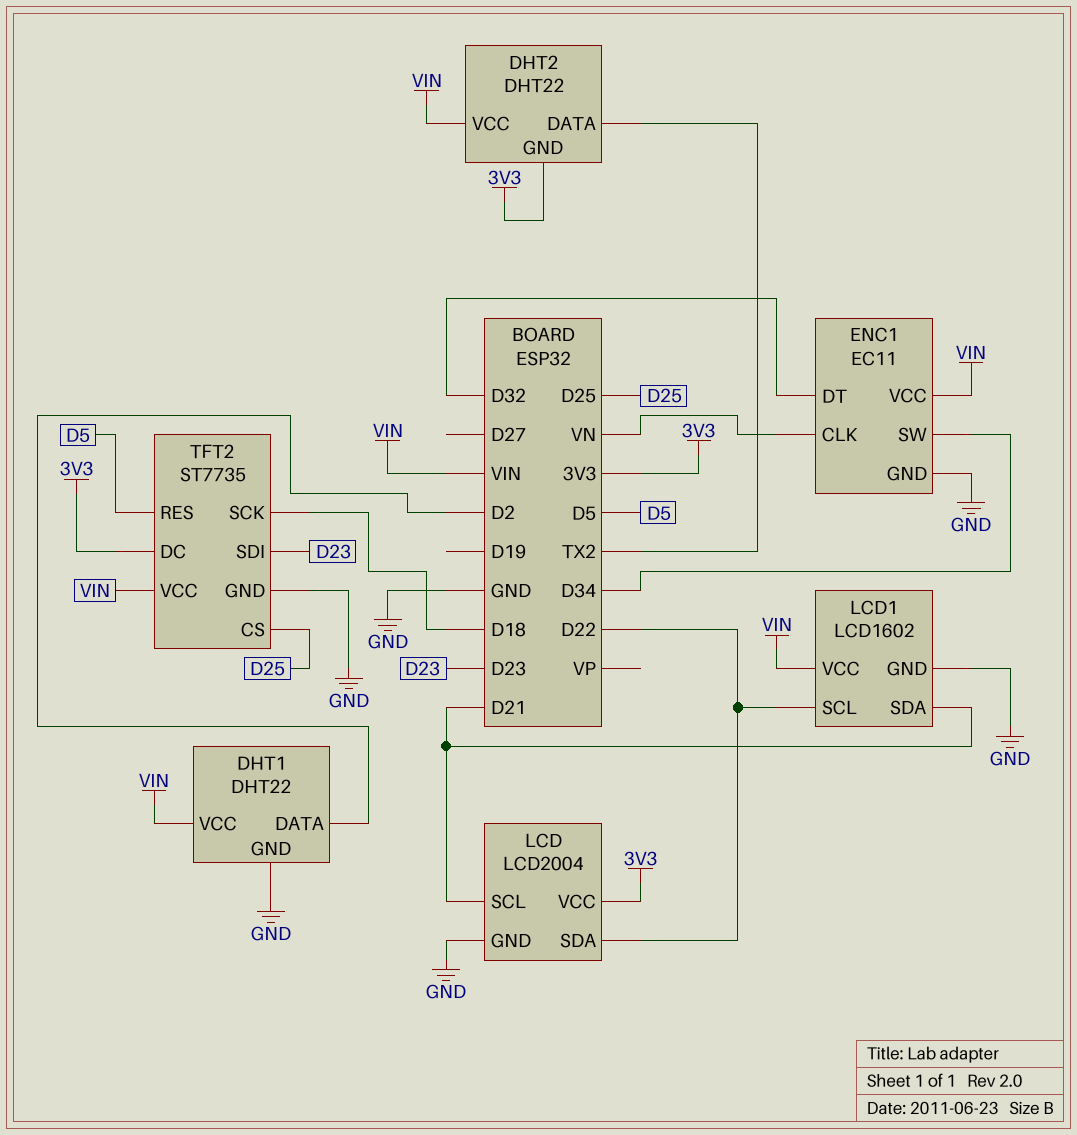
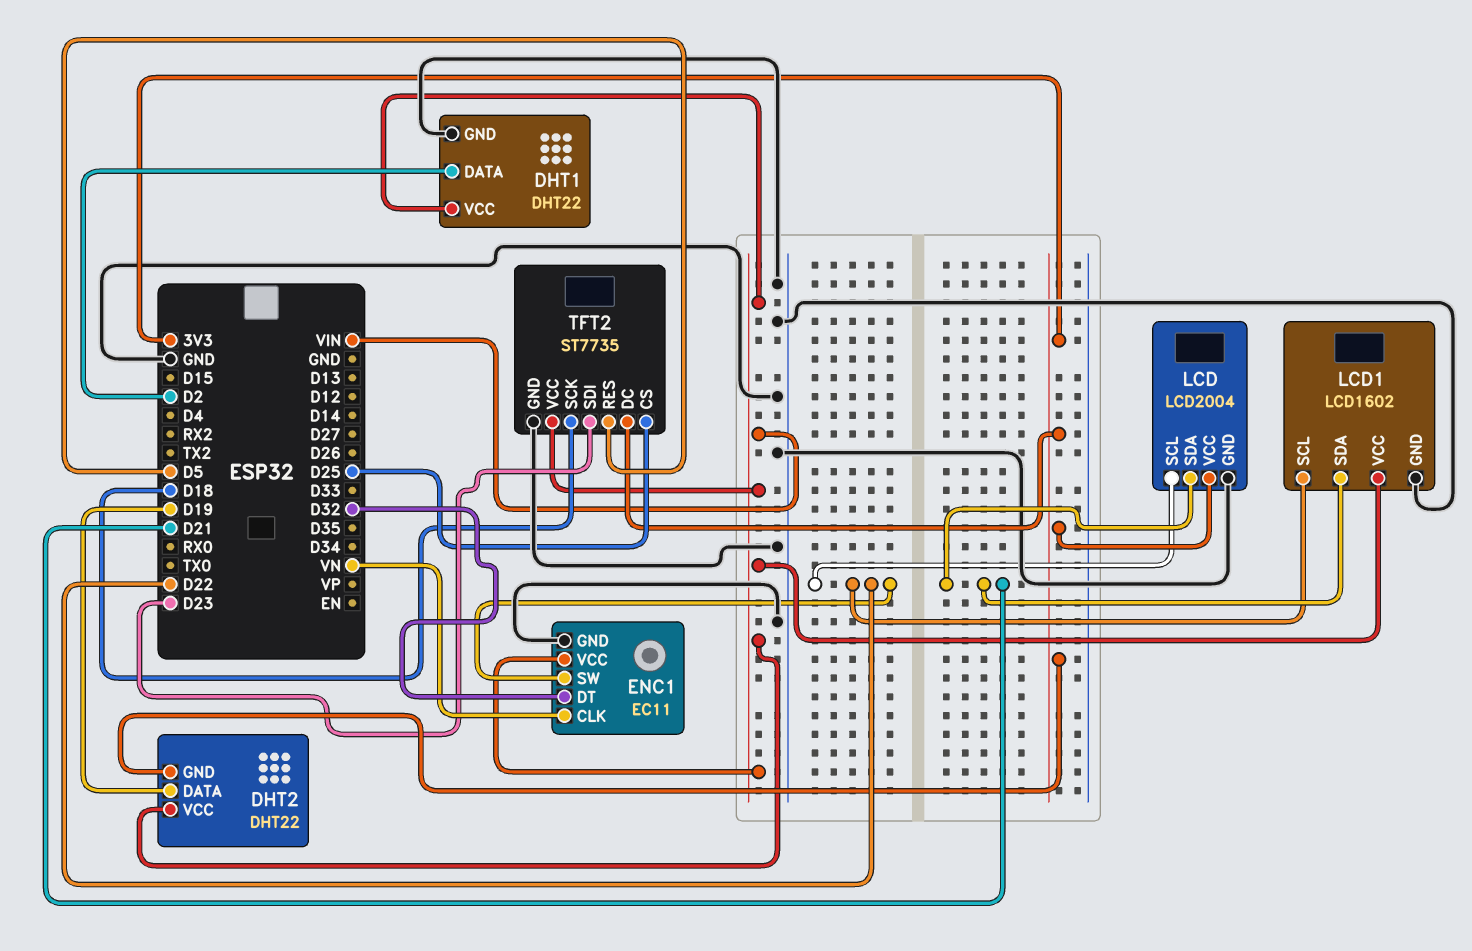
DHT2 pin DATA: TX2 -> D19
ENC1 pin SW: D34 -> D22
LCD pin SCL: D21 -> D22
LCD pin SDA: D22 -> D21

